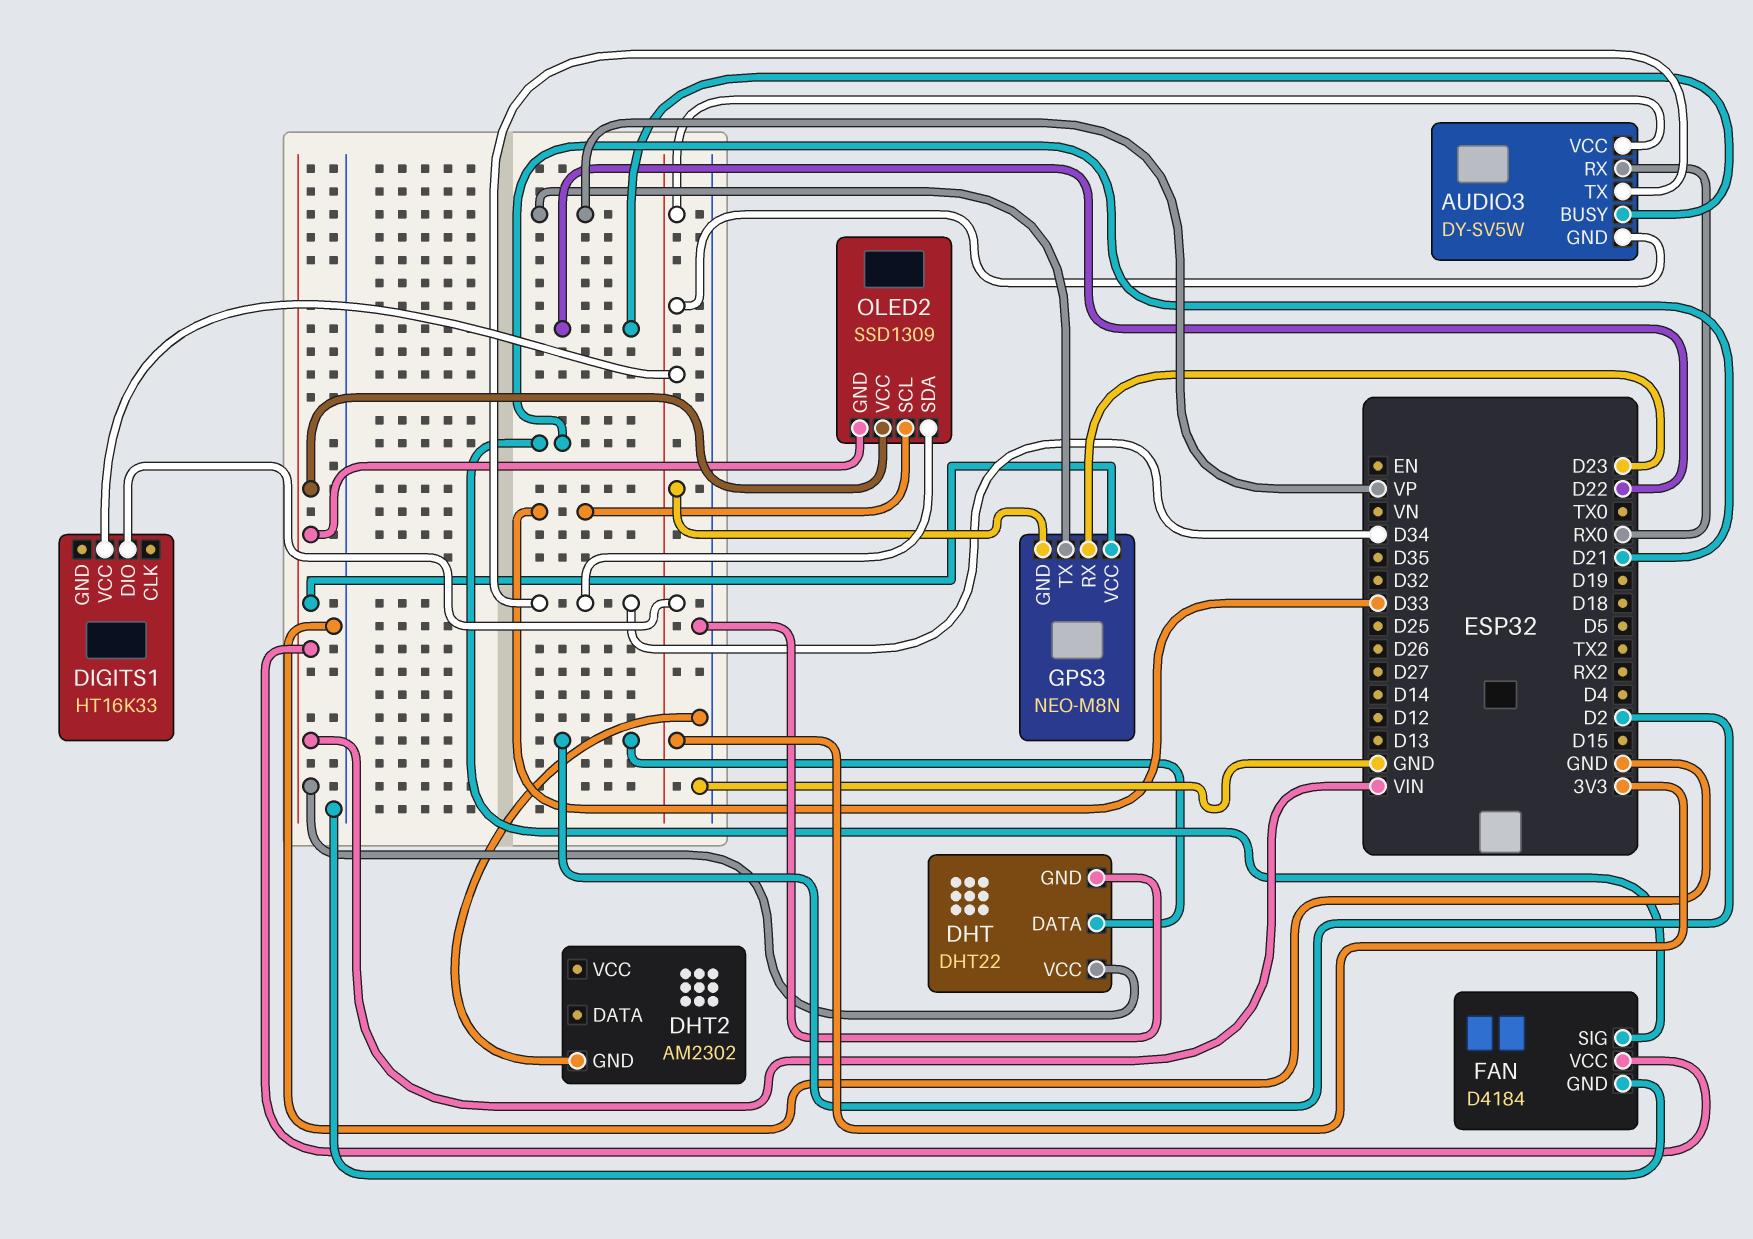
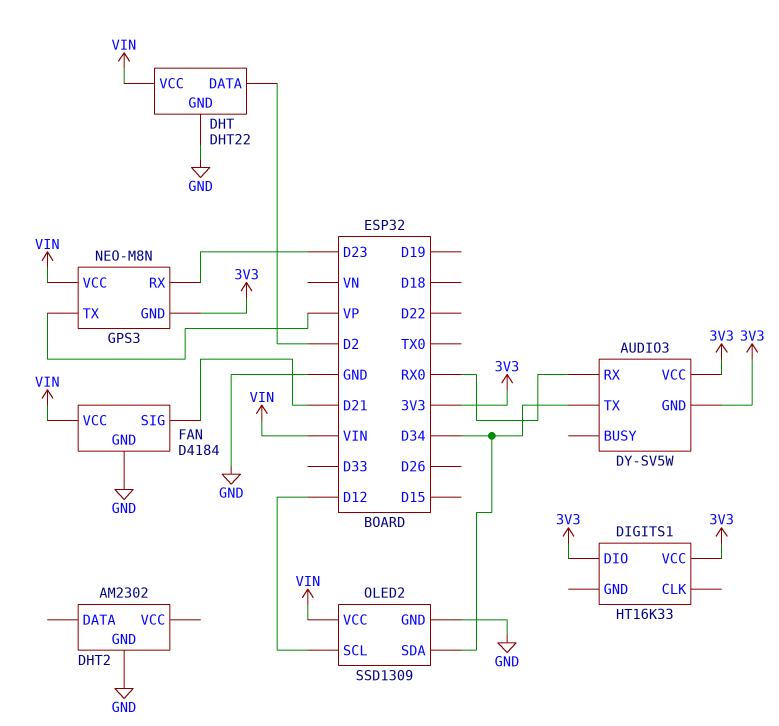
AUDIO3 pin BUSY: D22 -> none
OLED2 pin GND: VIN -> GND
OLED2 pin SCL: D33 -> D12

